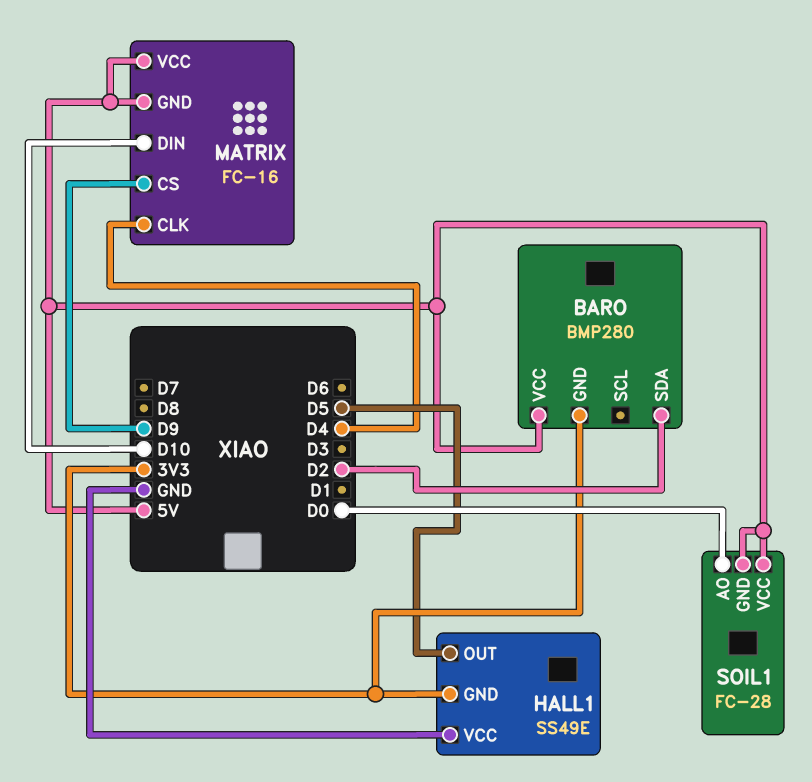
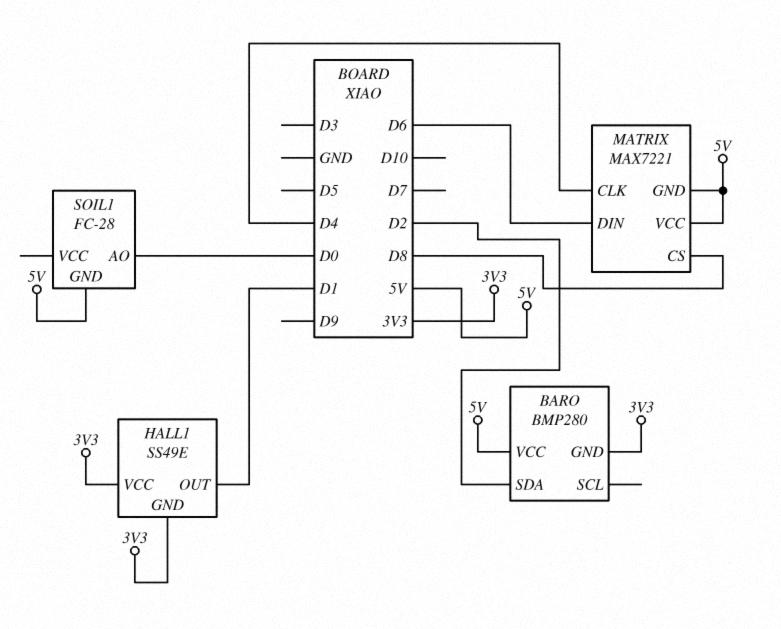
HALL1 pin OUT: D5 -> D1
HALL1 pin VCC: GND -> 3V3
MATRIX: FC-16 -> MAX7221
MATRIX pin CS: D9 -> D8
MATRIX pin DIN: D10 -> D6
SOIL1 pin VCC: 5V -> none

